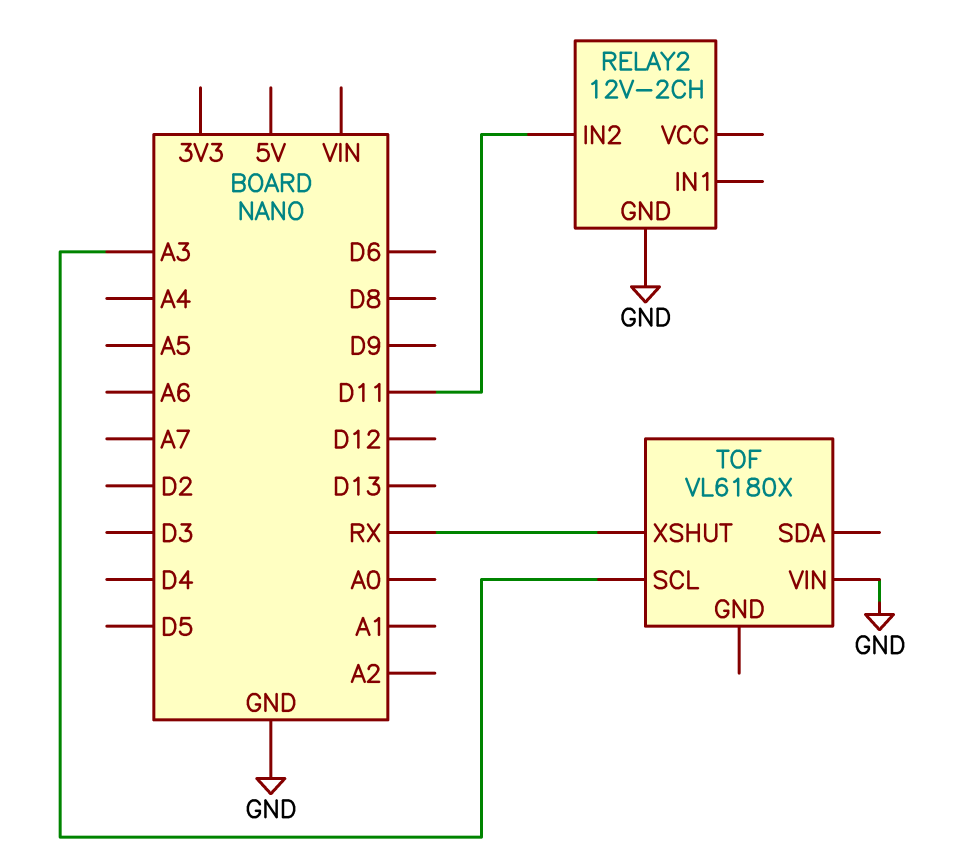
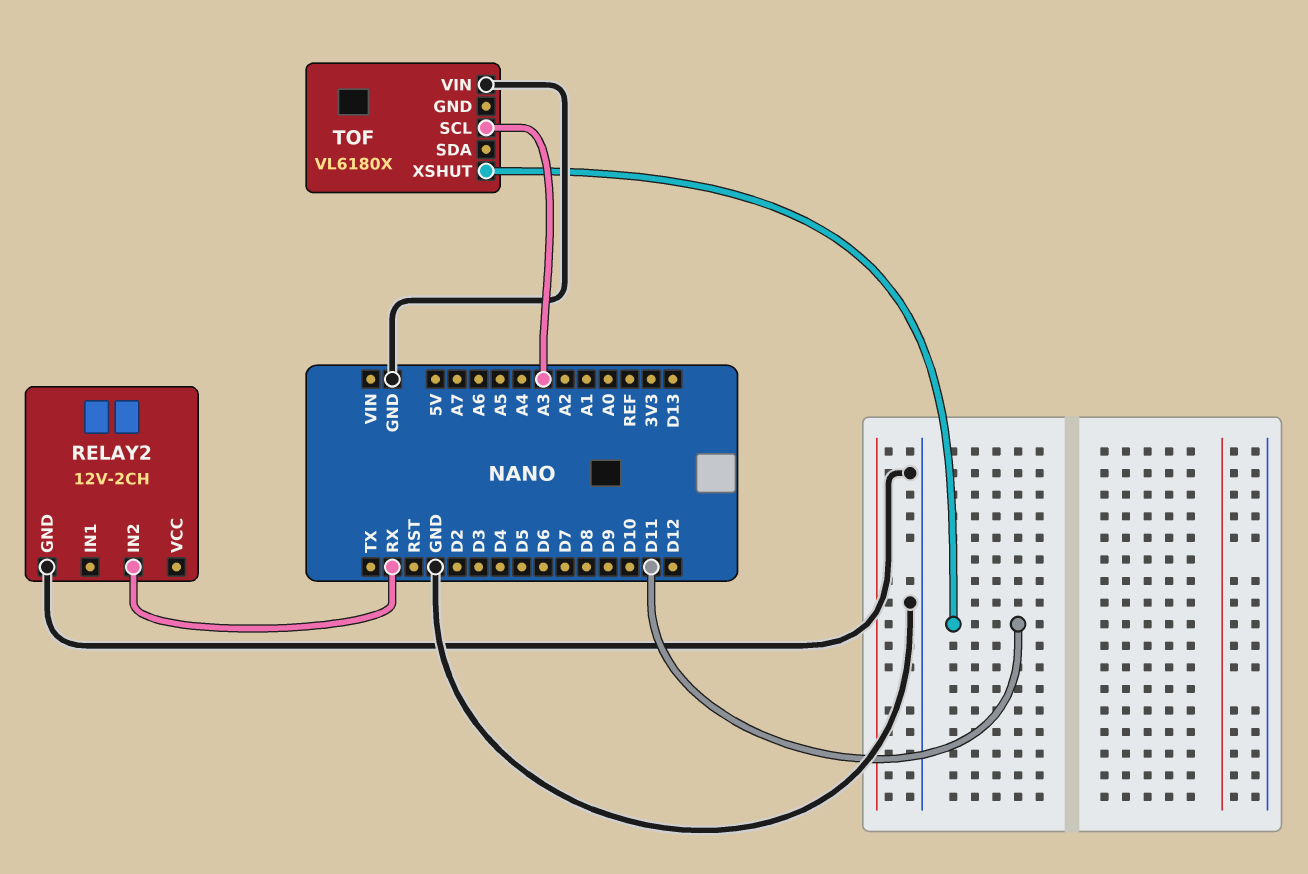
RELAY2 pin IN2: D11 -> RX
TOF pin XSHUT: RX -> D11

